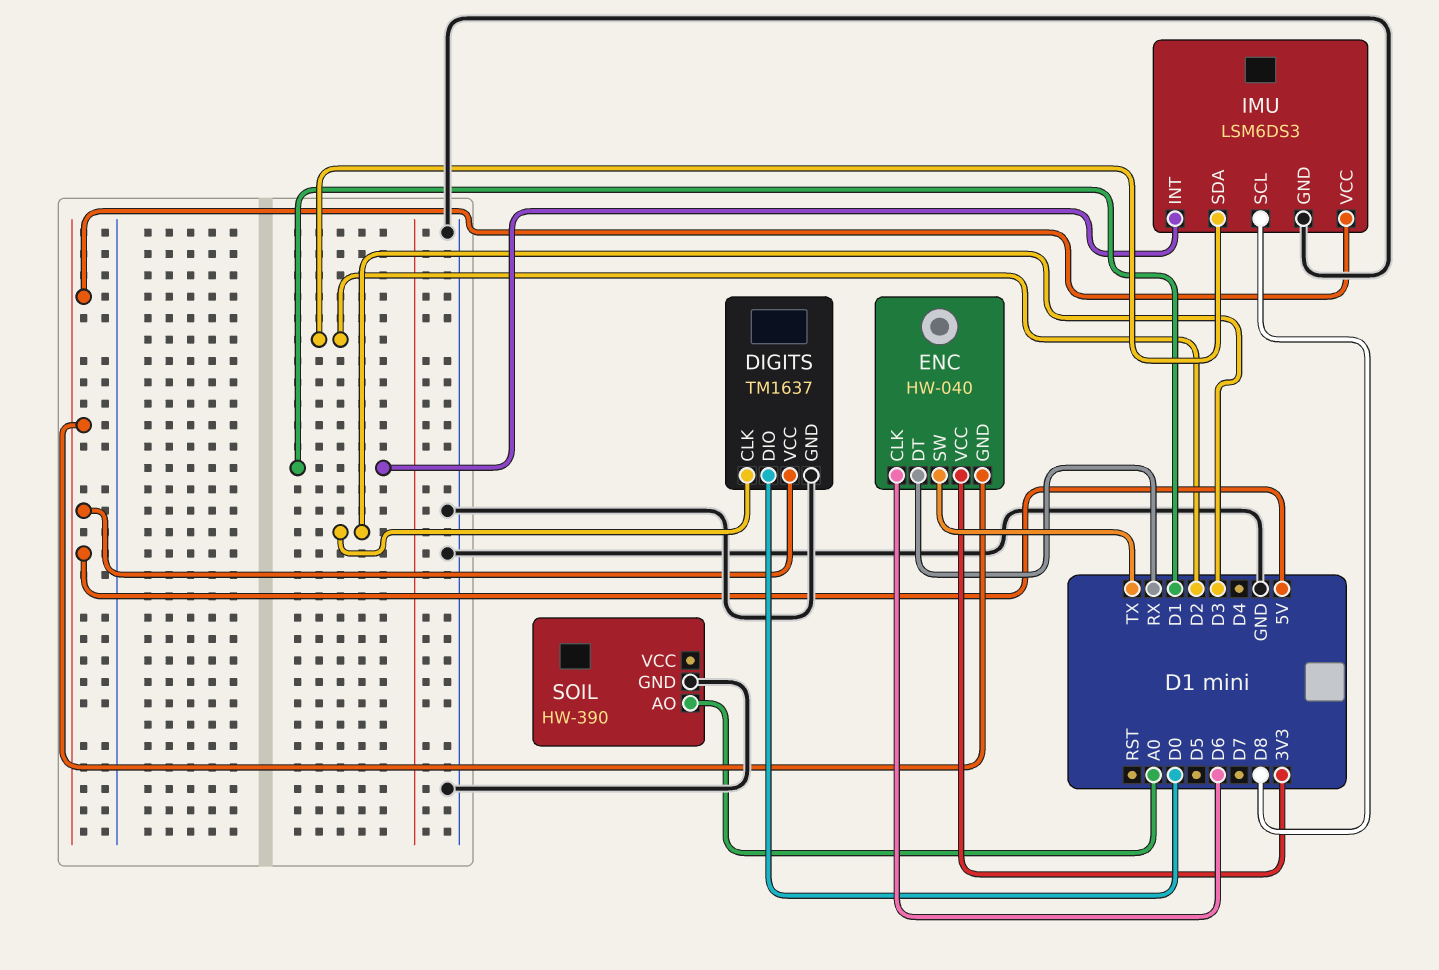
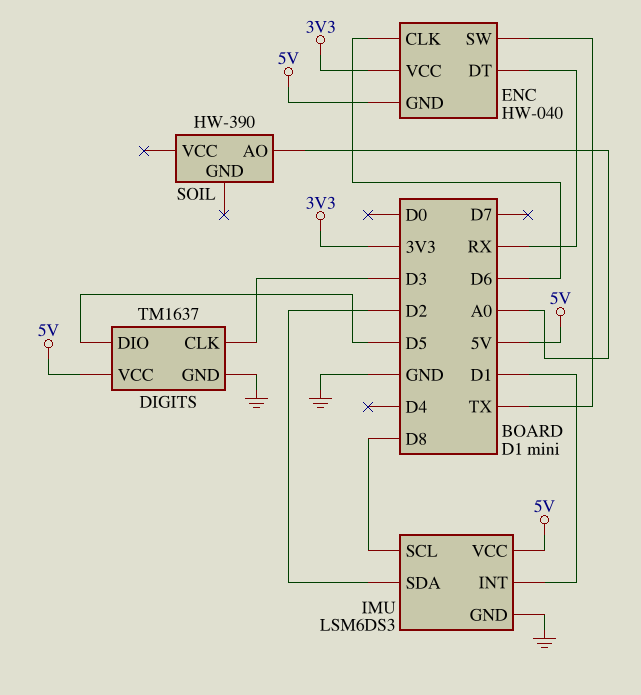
DIGITS pin DIO: D0 -> D5
SOIL pin GND: GND -> none

